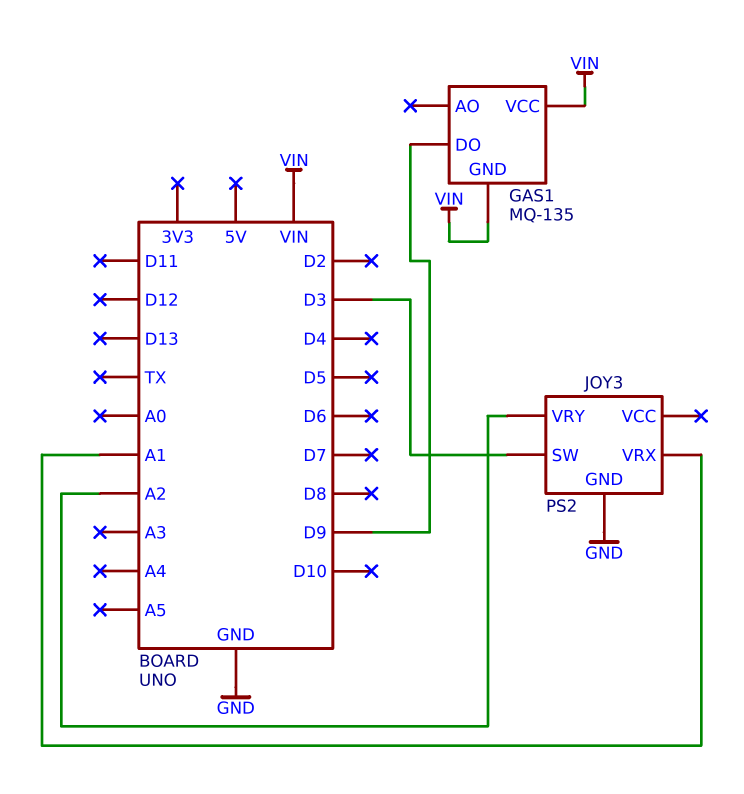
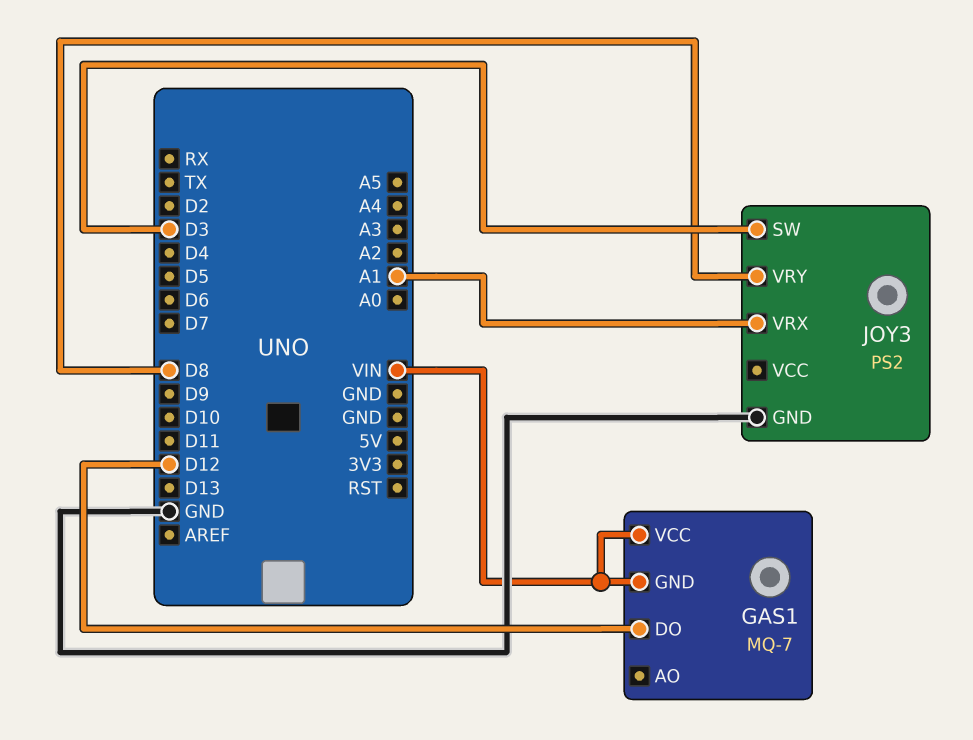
GAS1: MQ-135 -> MQ-7
GAS1 pin DO: D9 -> D12
JOY3 pin VRY: A2 -> D8

